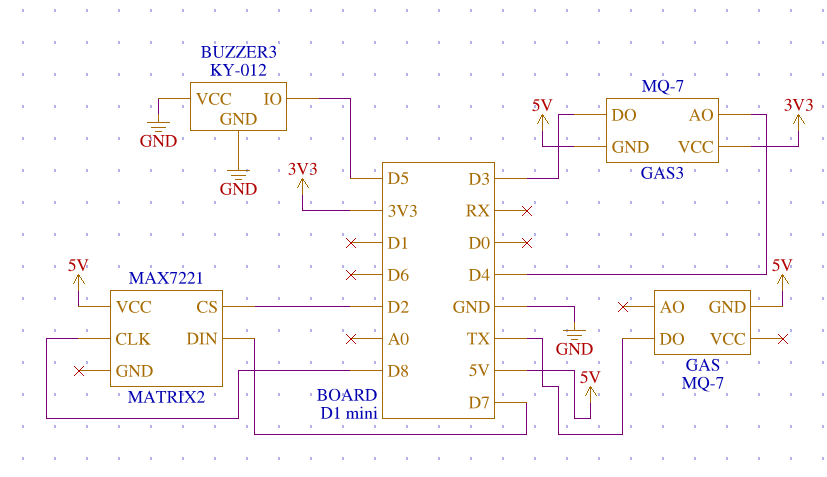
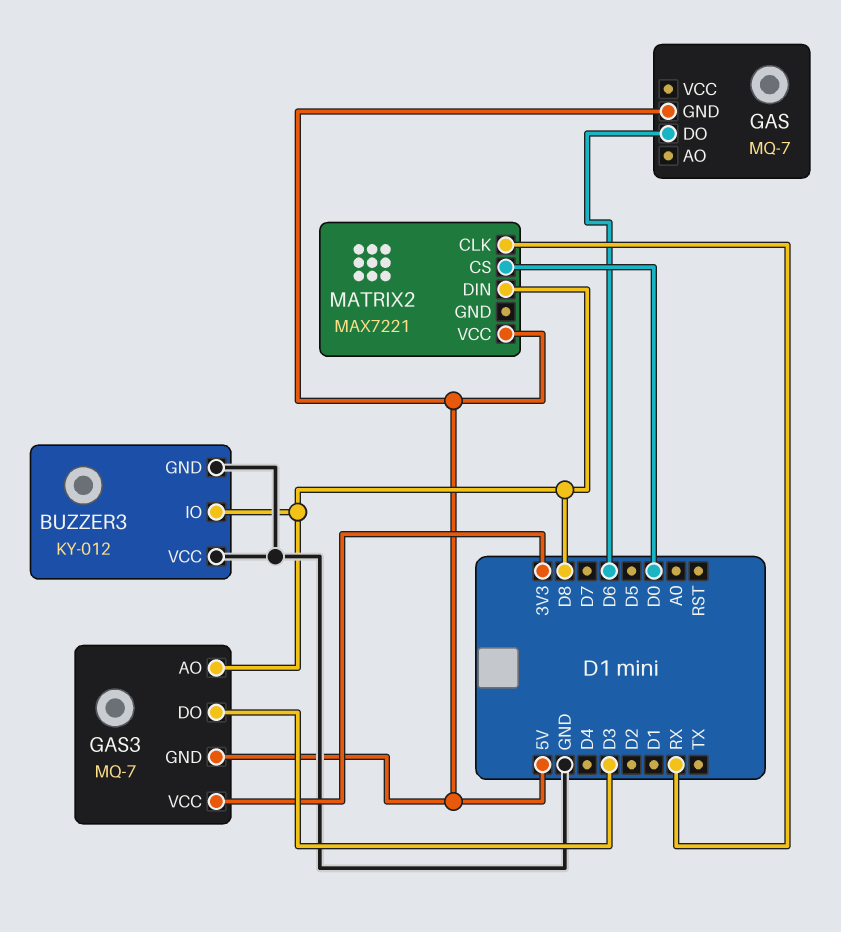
BUZZER3 pin IO: D5 -> D8
GAS pin DO: TX -> D6
GAS3 pin AO: D4 -> D8
MATRIX2 pin CLK: D8 -> RX
MATRIX2 pin CS: D2 -> D0
MATRIX2 pin DIN: D7 -> D8

